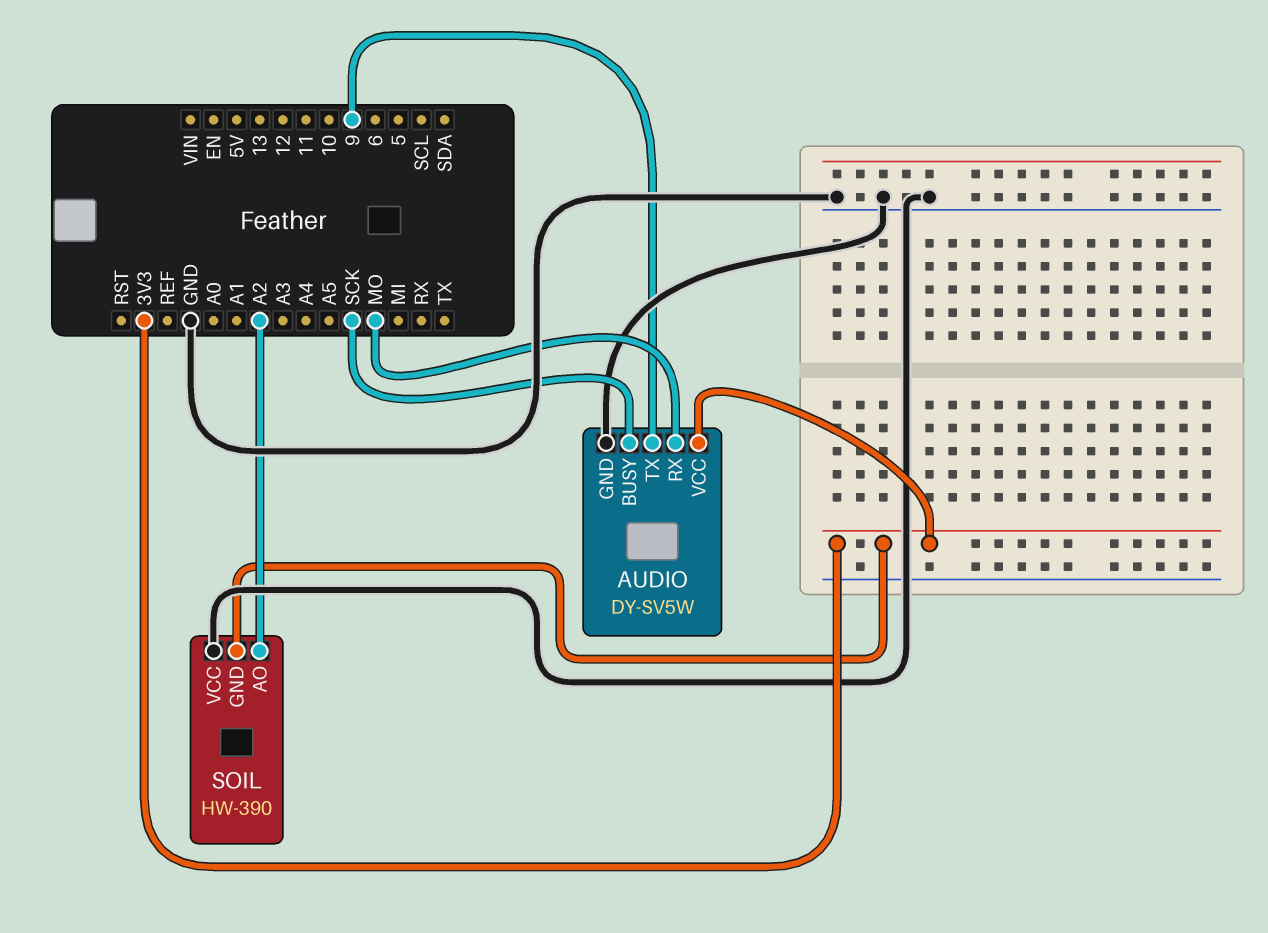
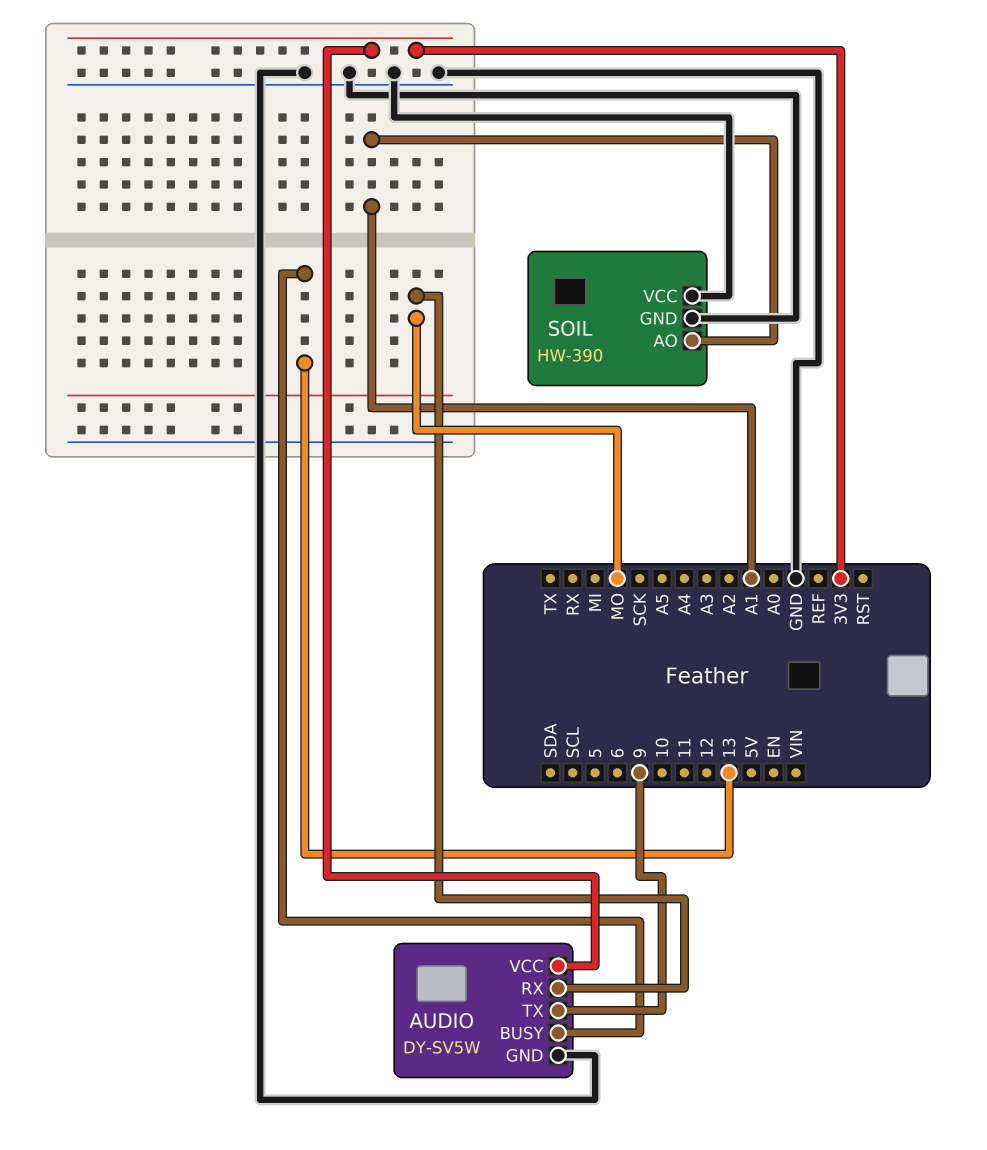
AUDIO pin BUSY: SCK -> 13
SOIL pin AO: A2 -> A1
SOIL pin GND: 3V3 -> GND

